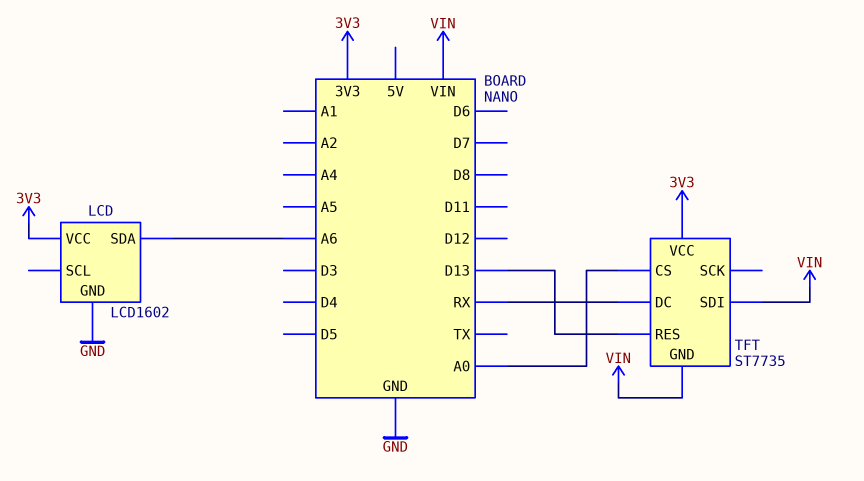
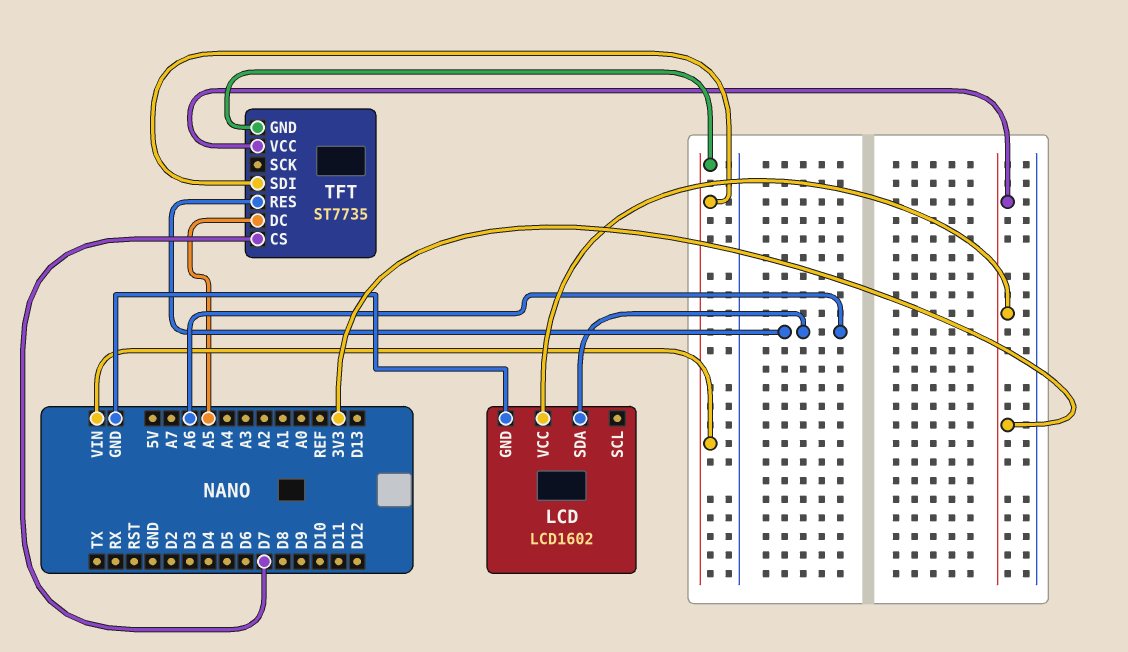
TFT pin CS: A0 -> D7
TFT pin DC: RX -> A5
TFT pin RES: D13 -> A6

